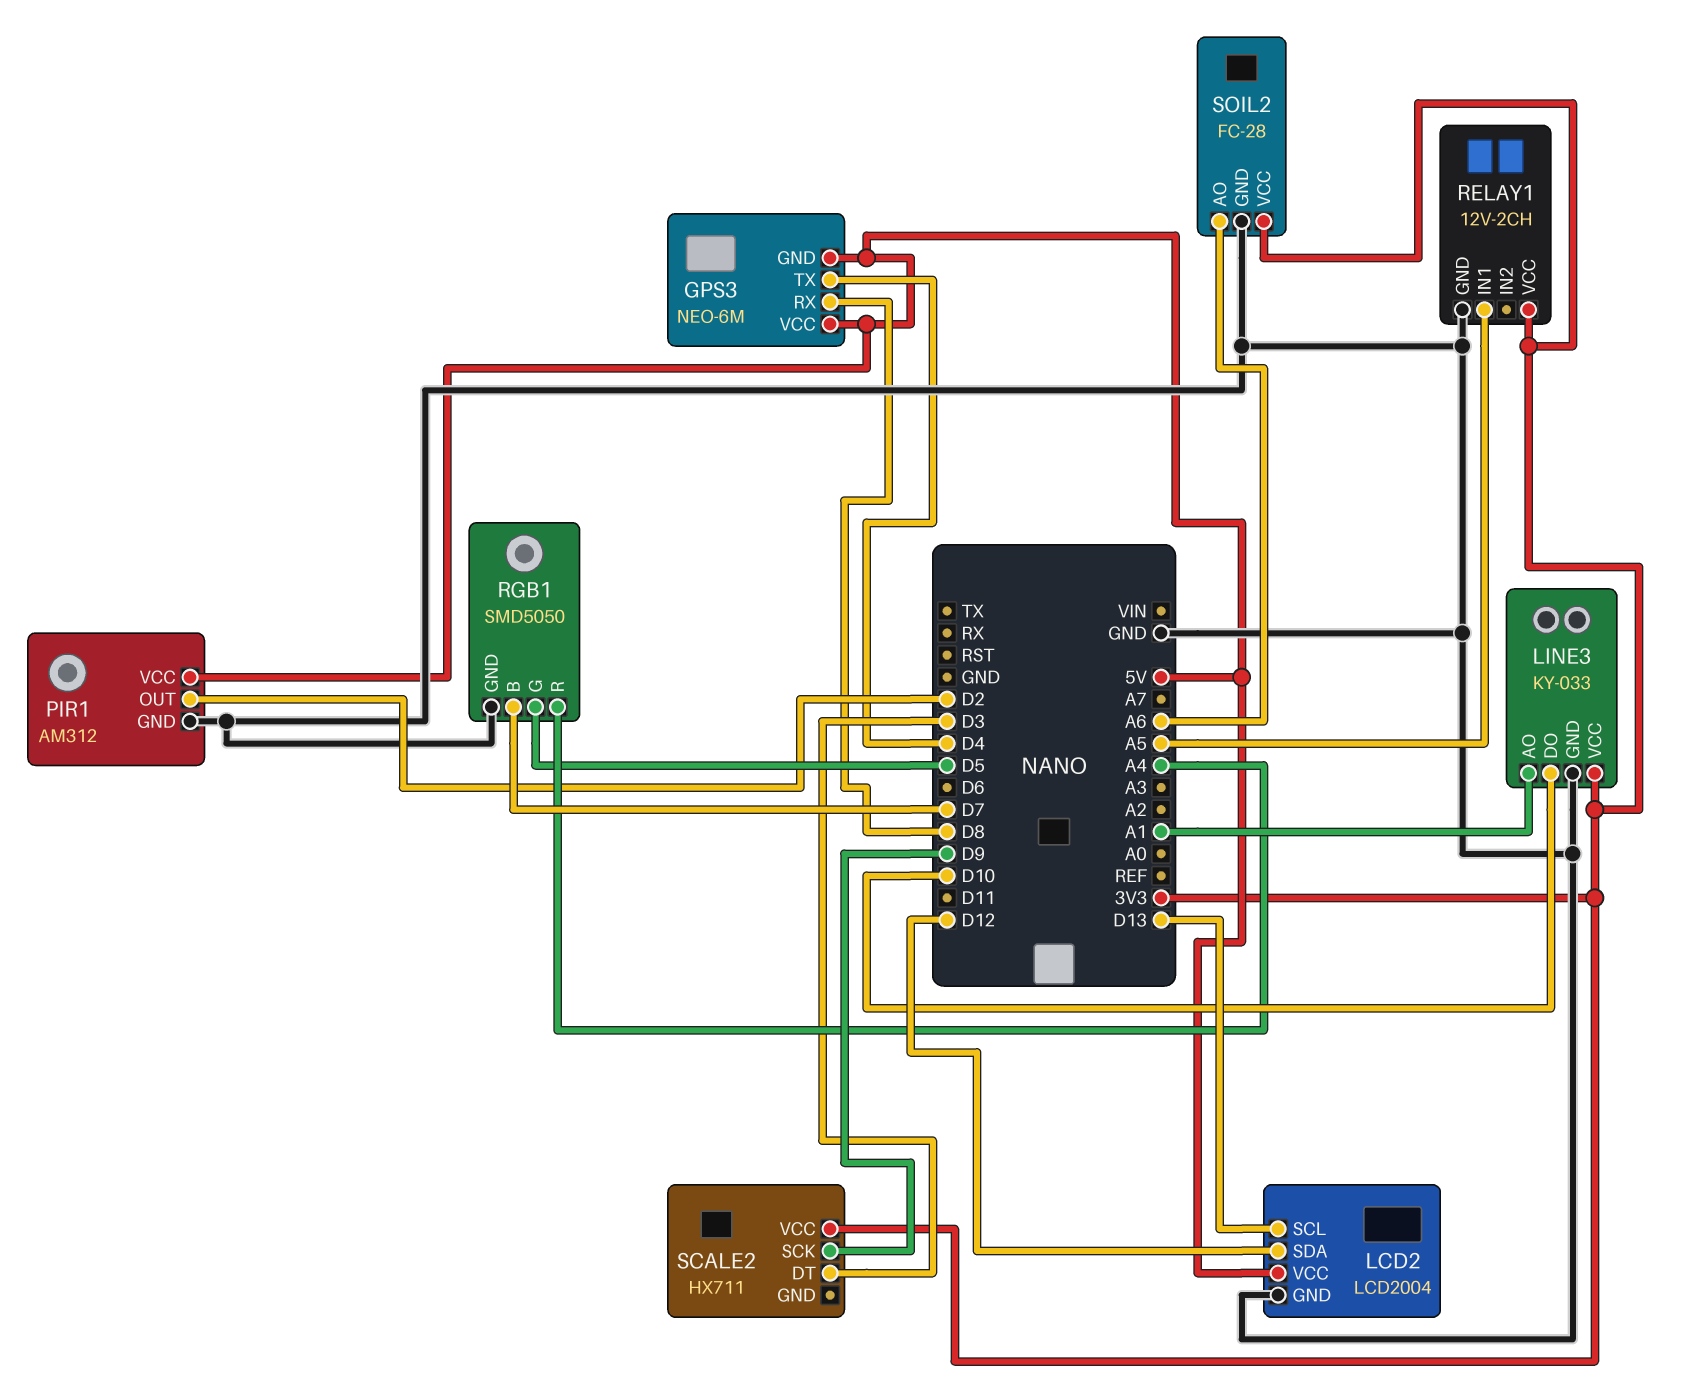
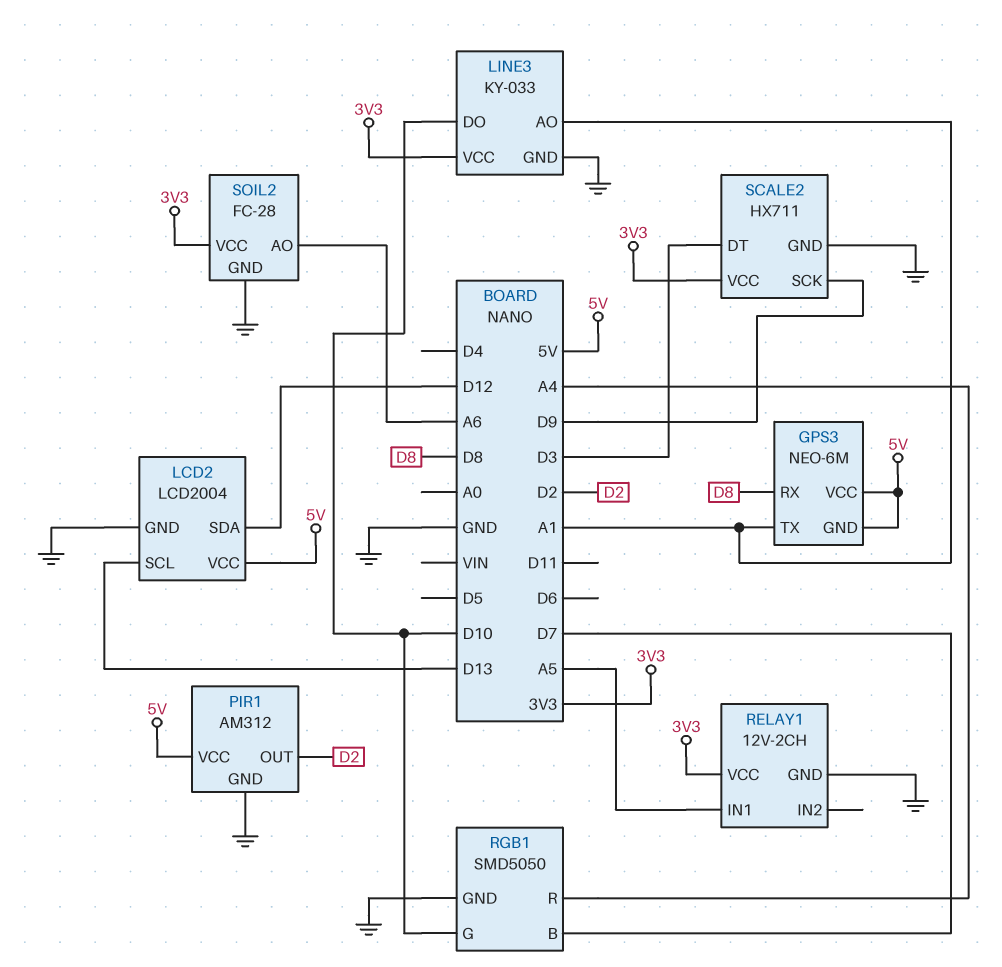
GPS3 pin TX: D4 -> A1
RGB1 pin G: D5 -> D10
SCALE2 pin GND: none -> GND

